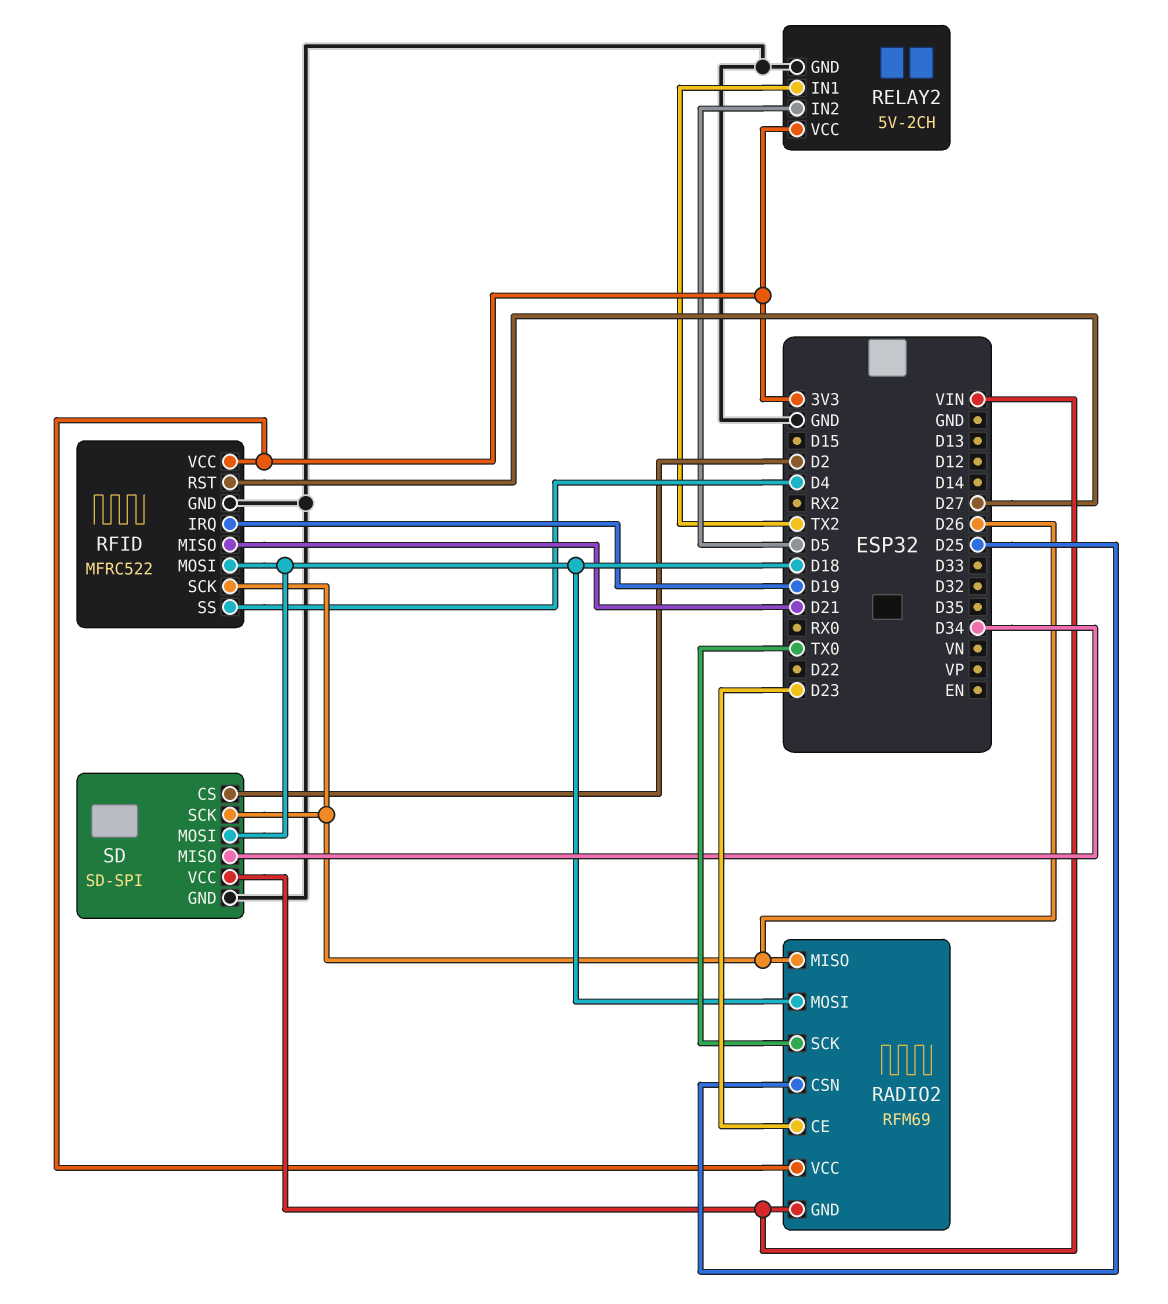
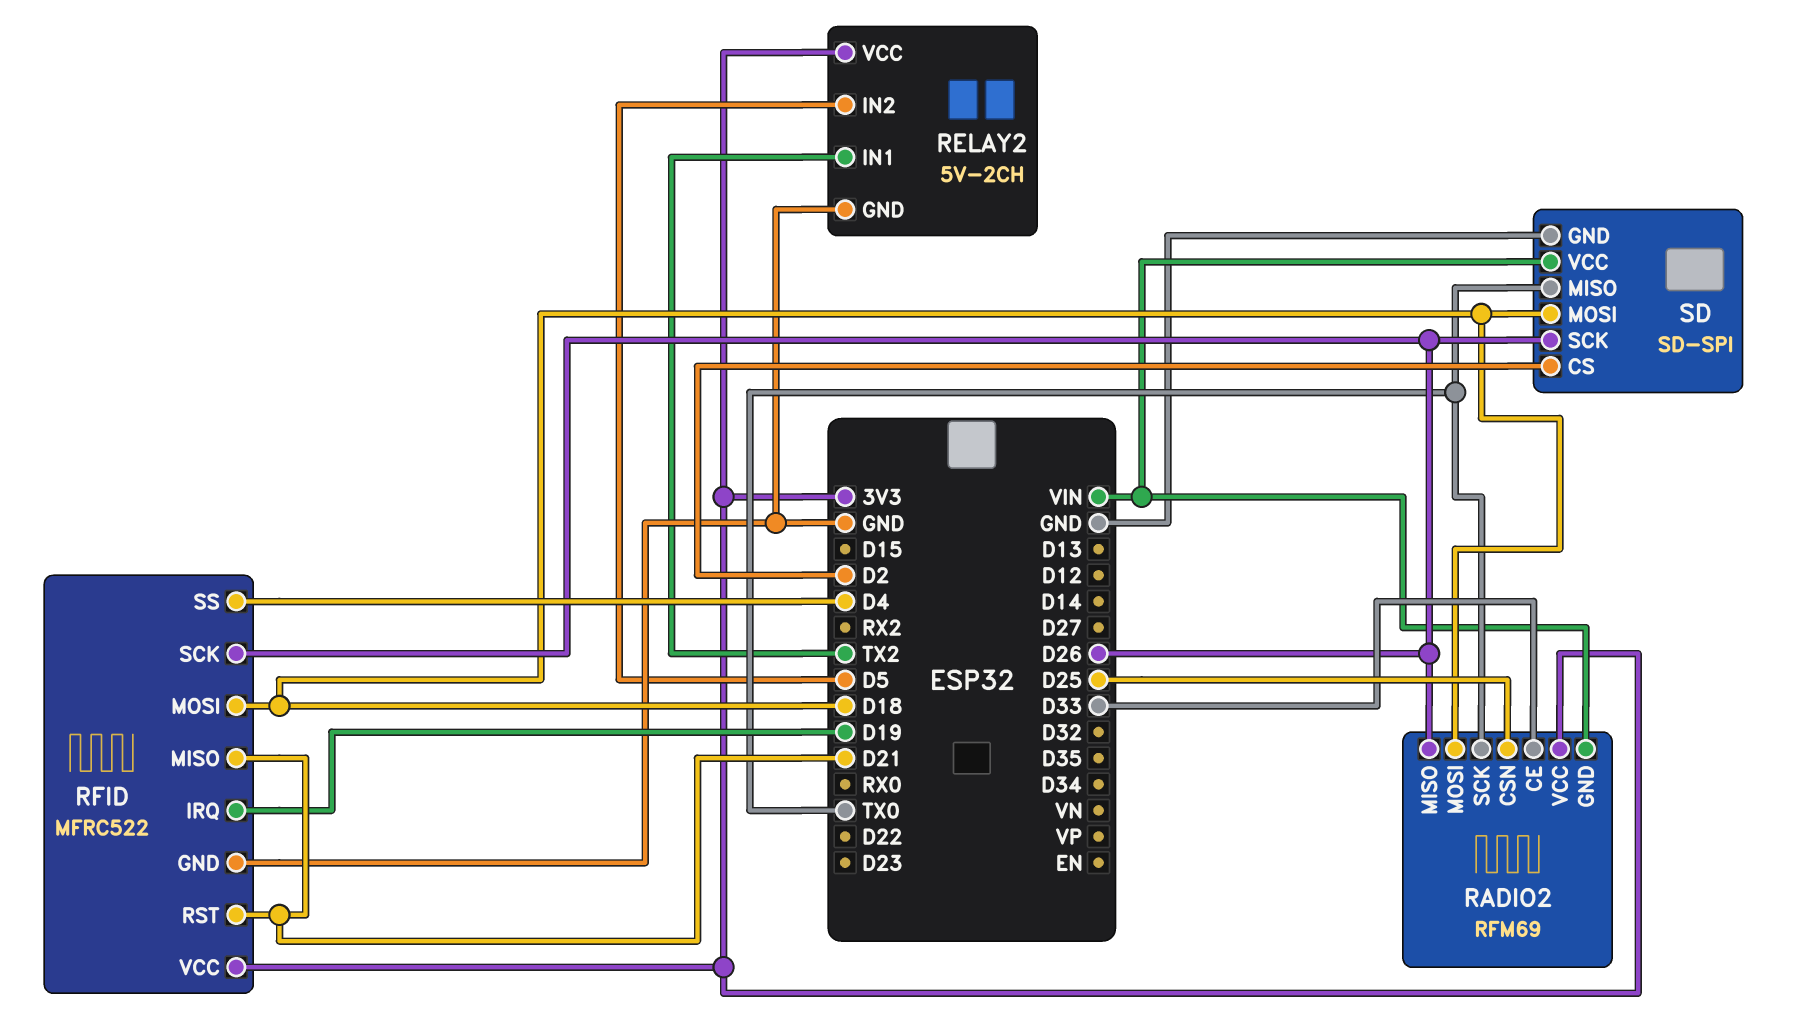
RADIO2 pin CE: D23 -> D33
RFID pin RST: D27 -> D21
SD pin MISO: D34 -> TX0

